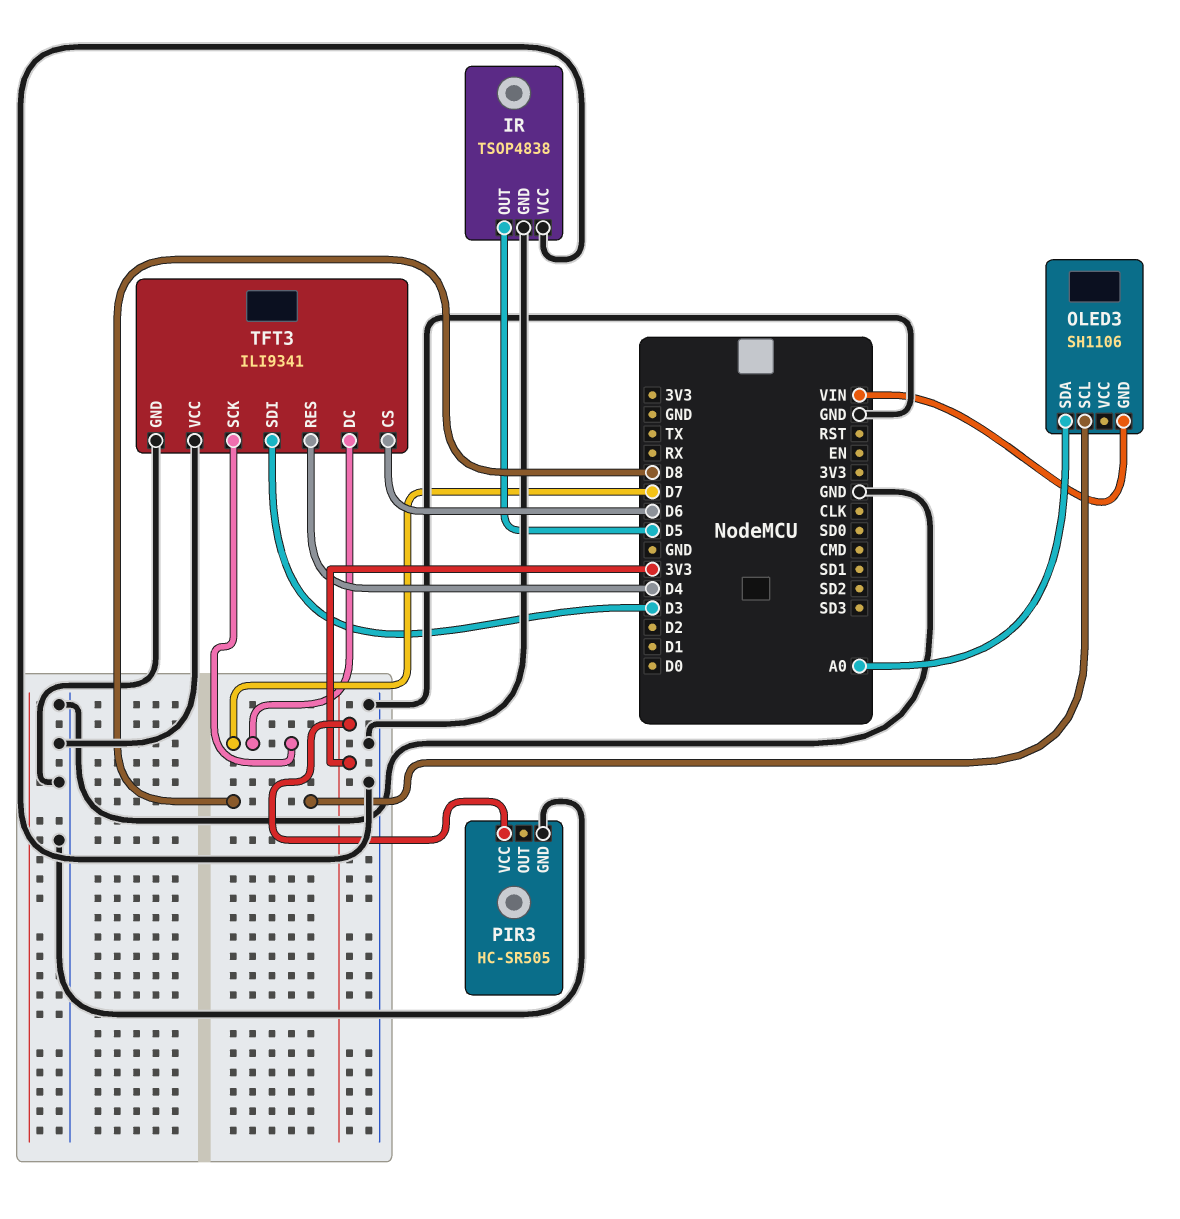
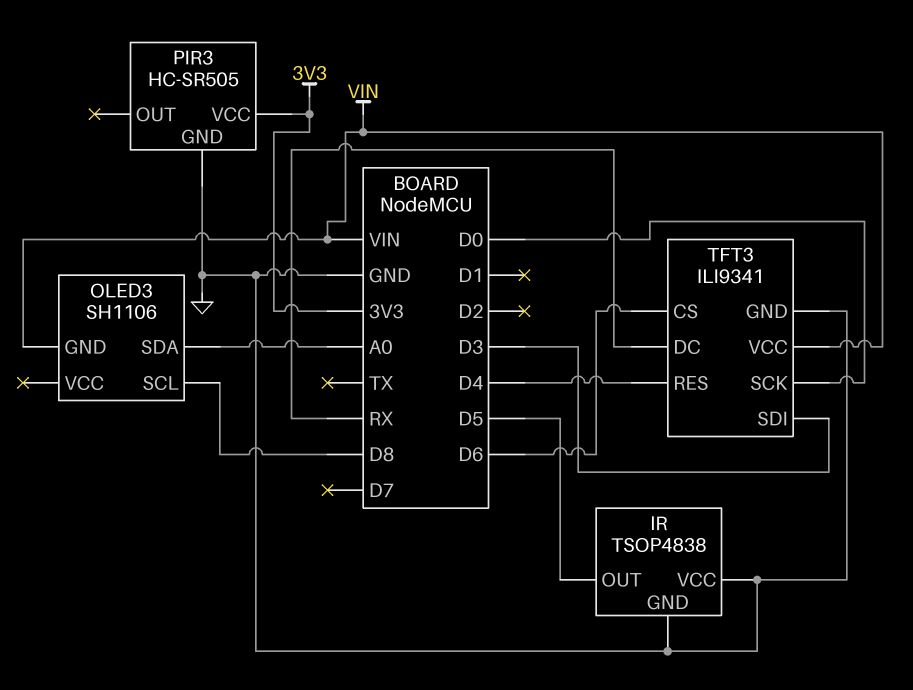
TFT3 pin DC: D7 -> RX
TFT3 pin SCK: D7 -> D0
TFT3 pin VCC: GND -> VIN

